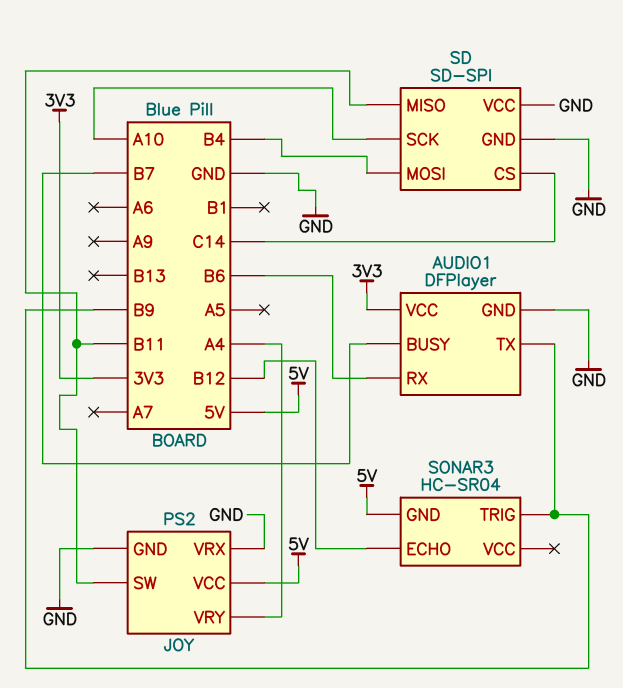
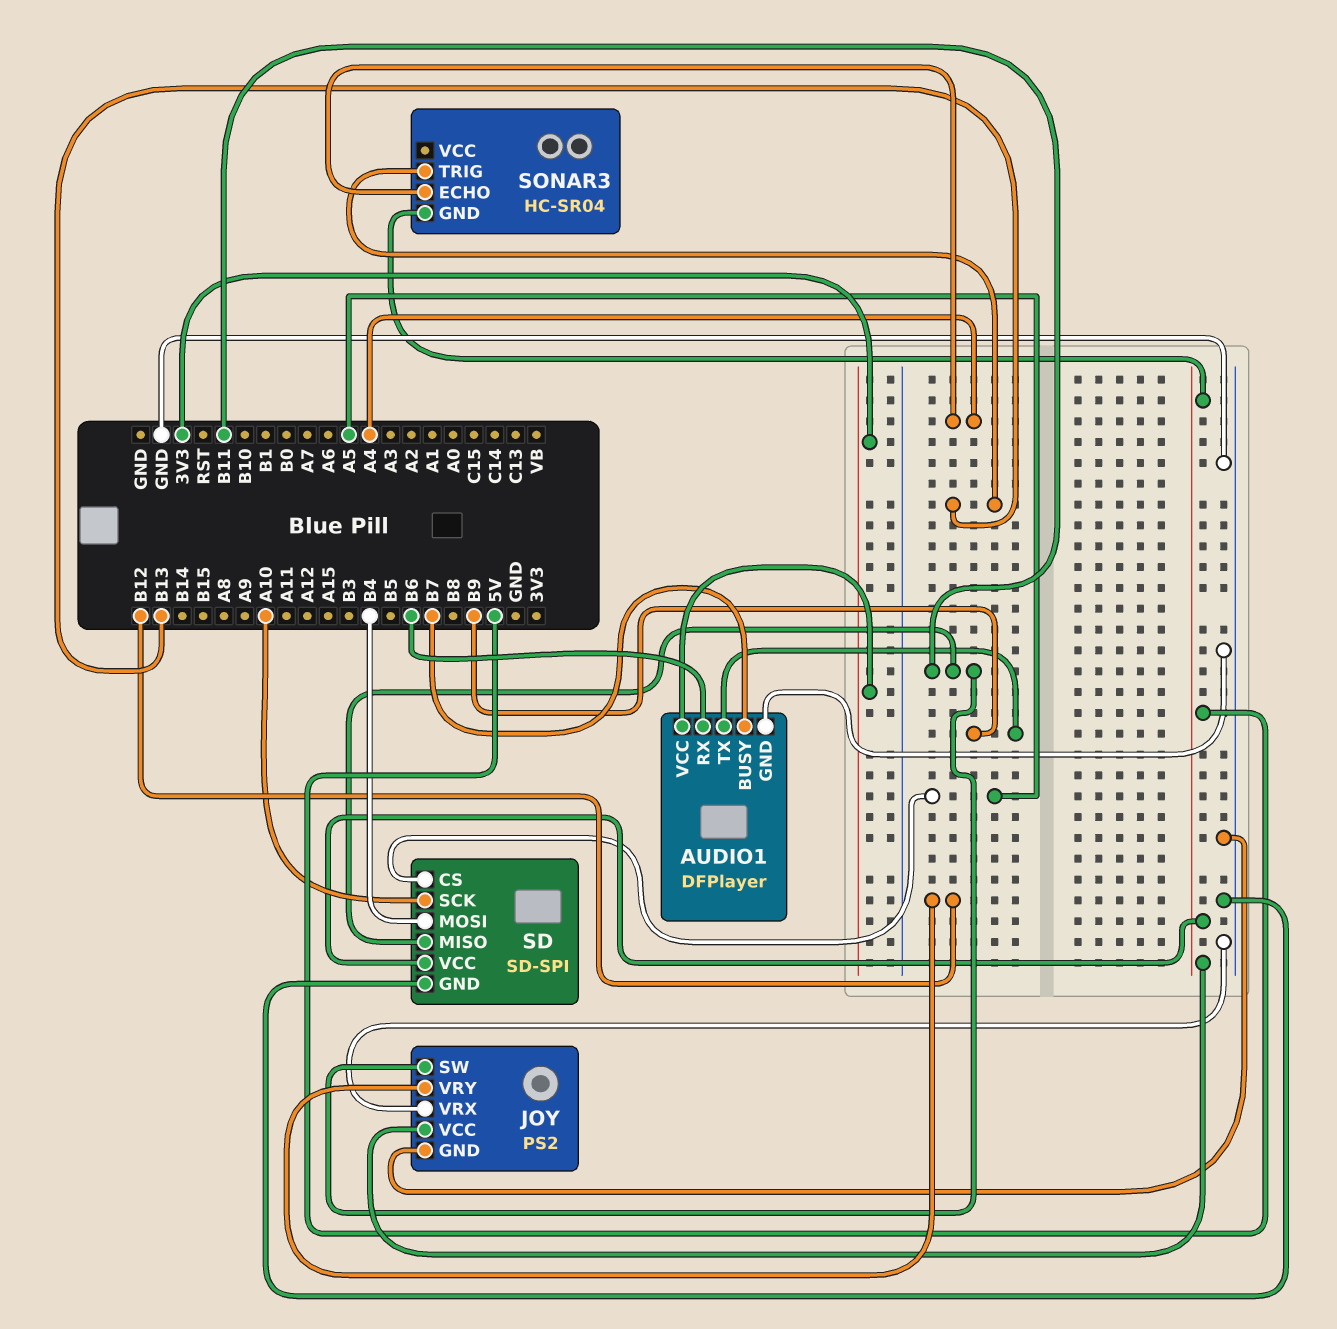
JOY pin VRY: A4 -> B12
SD pin CS: C14 -> A5
SD pin VCC: GND -> 5V
SONAR3 pin ECHO: B12 -> A4
SONAR3 pin TRIG: B9 -> B13

